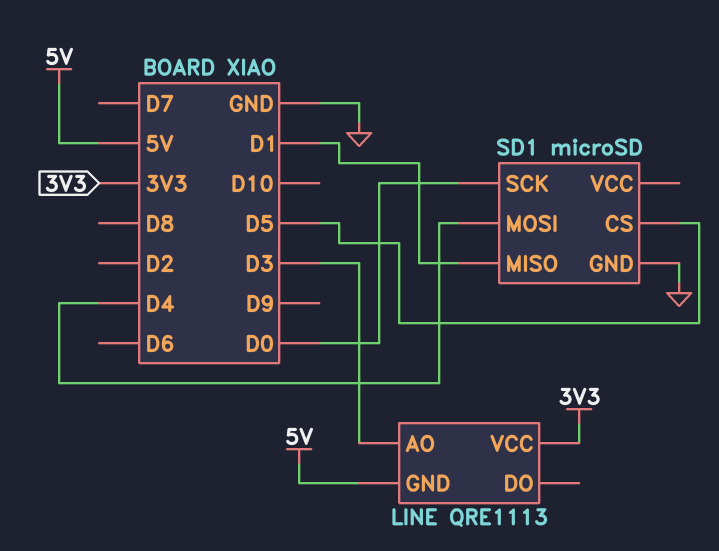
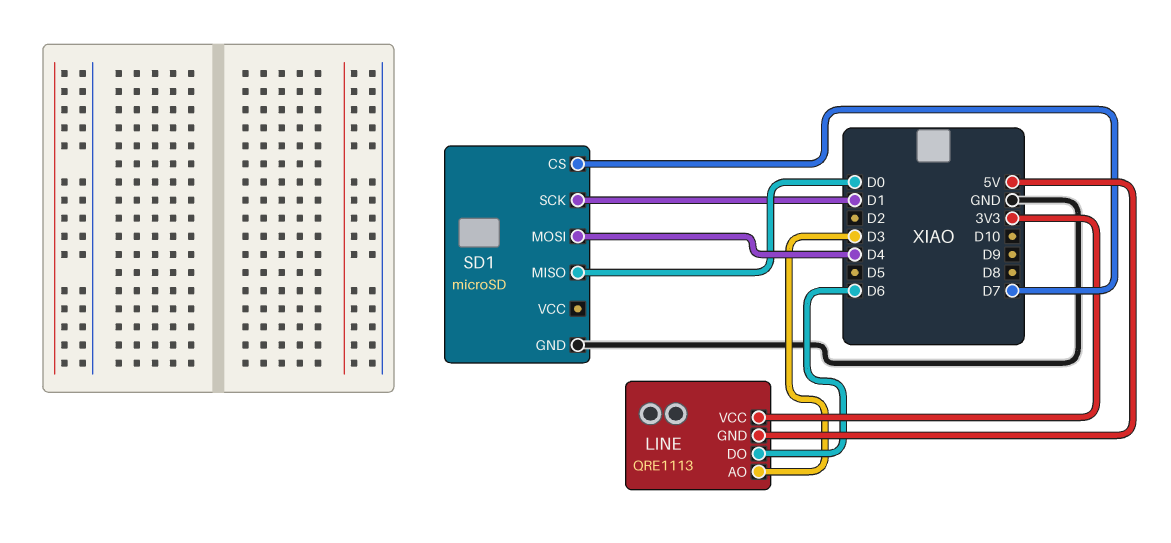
LINE pin DO: none -> D6
SD1 pin CS: D5 -> D7
SD1 pin MISO: D1 -> D0
SD1 pin SCK: D0 -> D1

